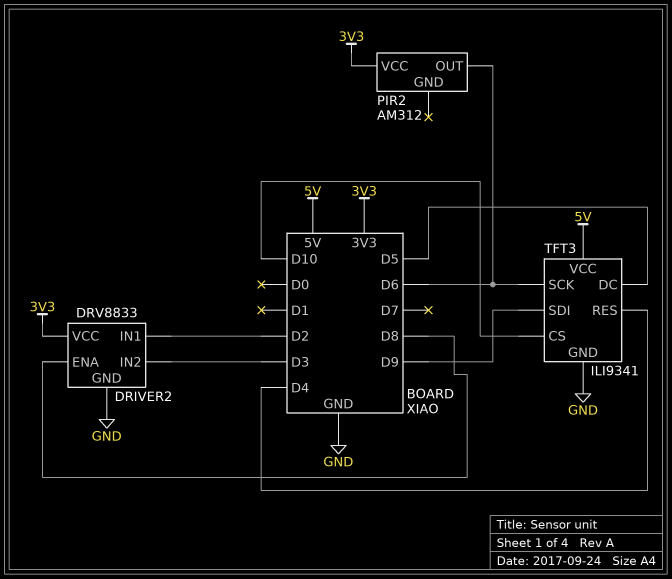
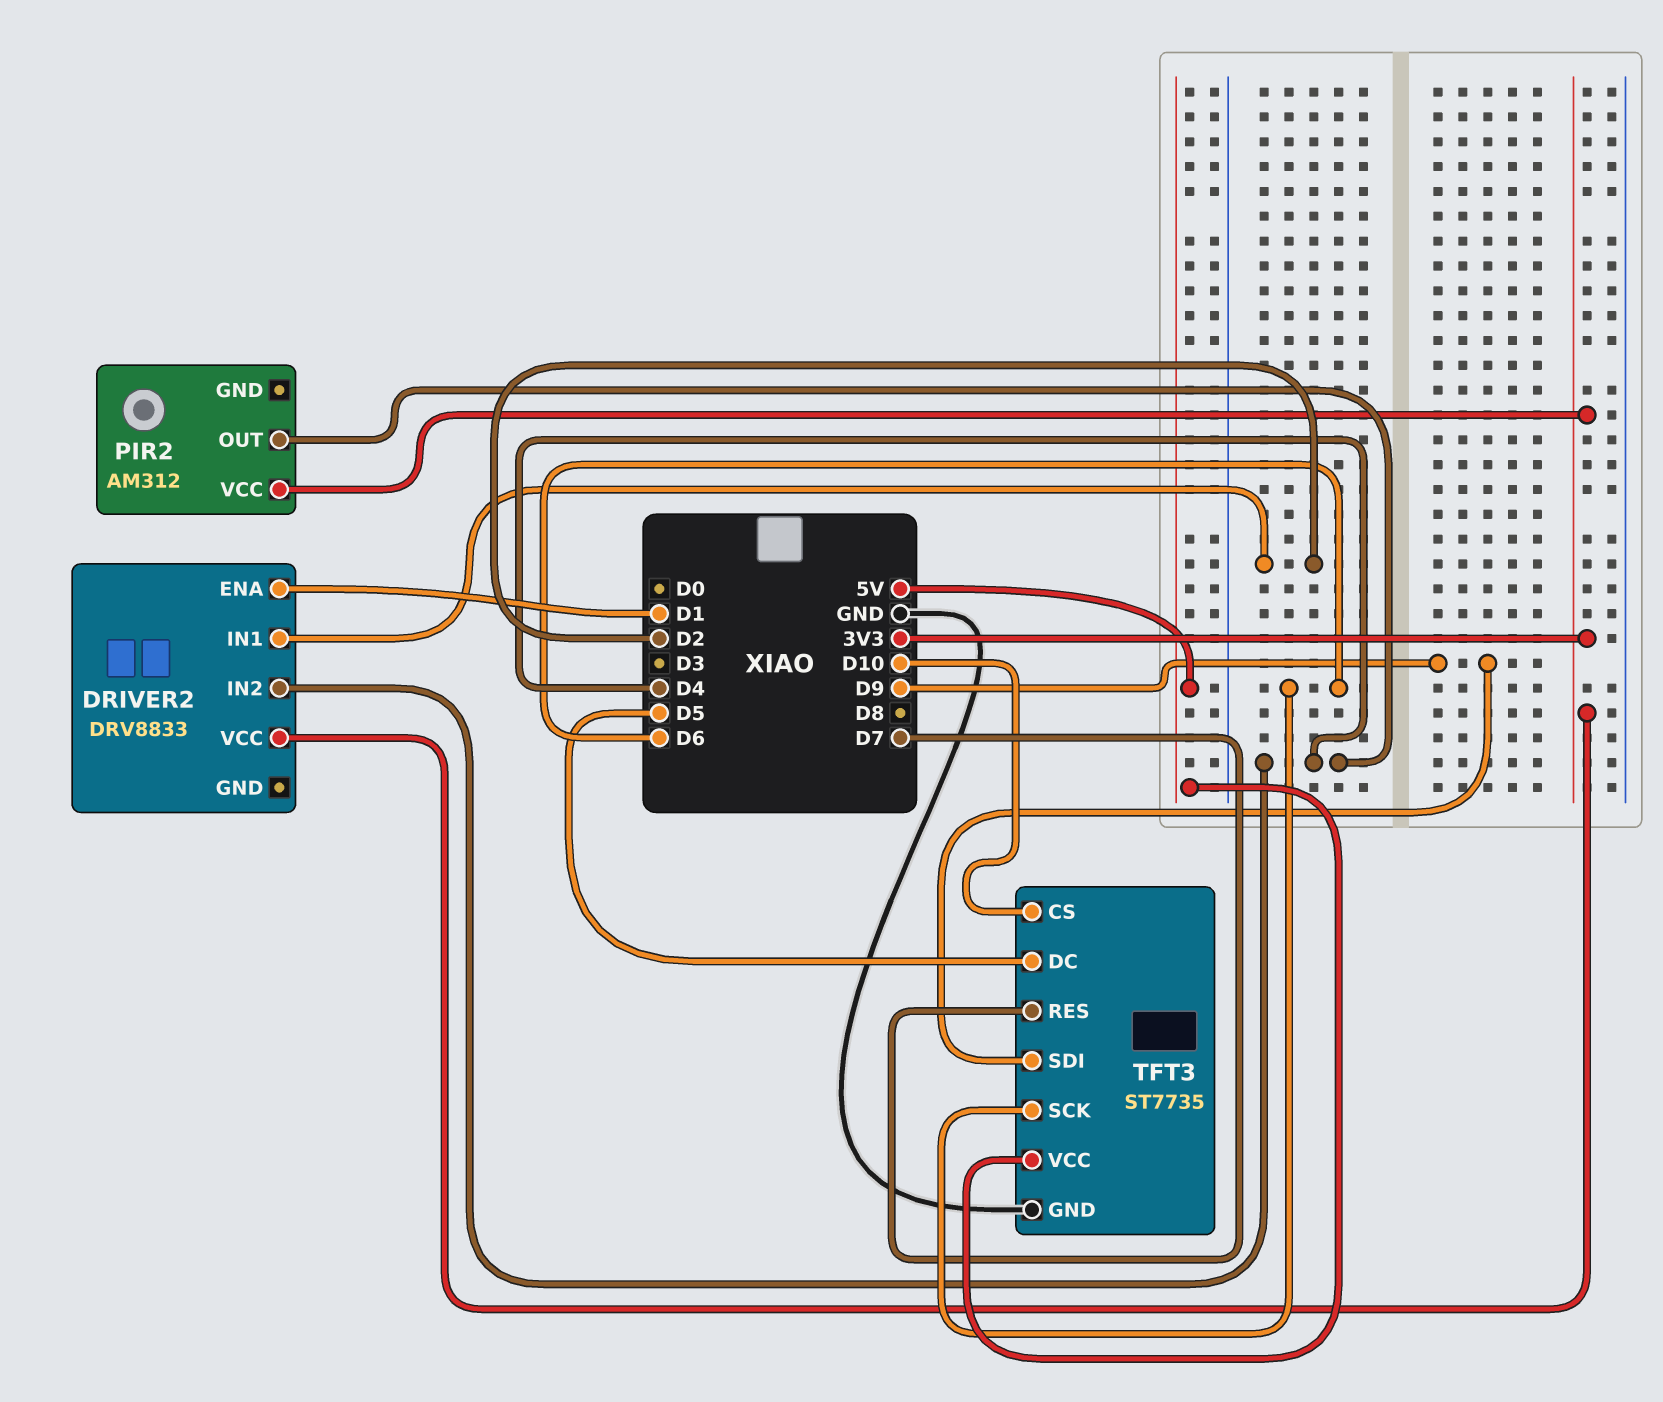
DRIVER2 pin ENA: D8 -> D1
DRIVER2 pin GND: GND -> none
DRIVER2 pin IN2: D3 -> D4
PIR2 pin OUT: D6 -> D4
TFT3: ILI9341 -> ST7735
TFT3 pin RES: D4 -> D7

